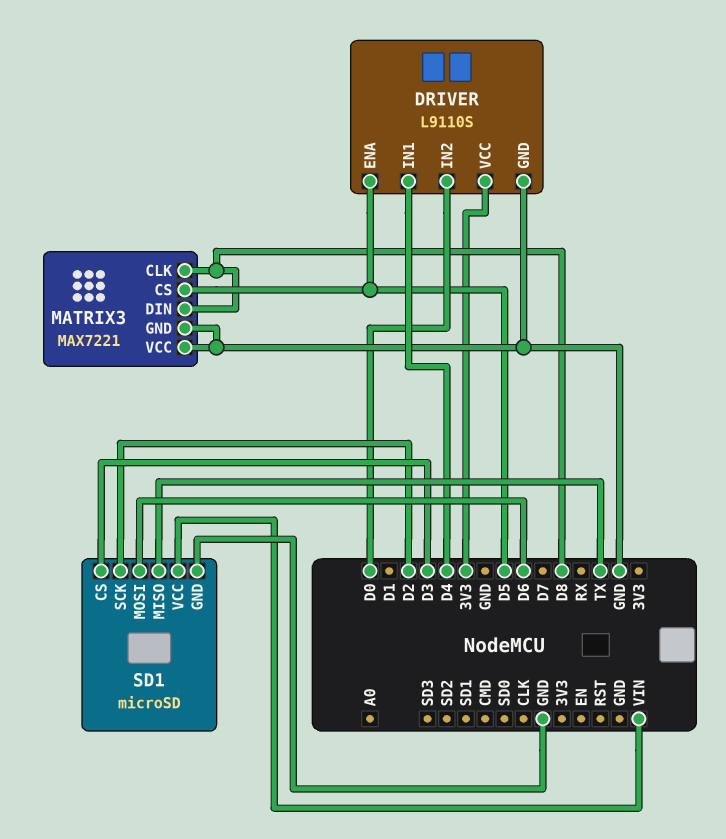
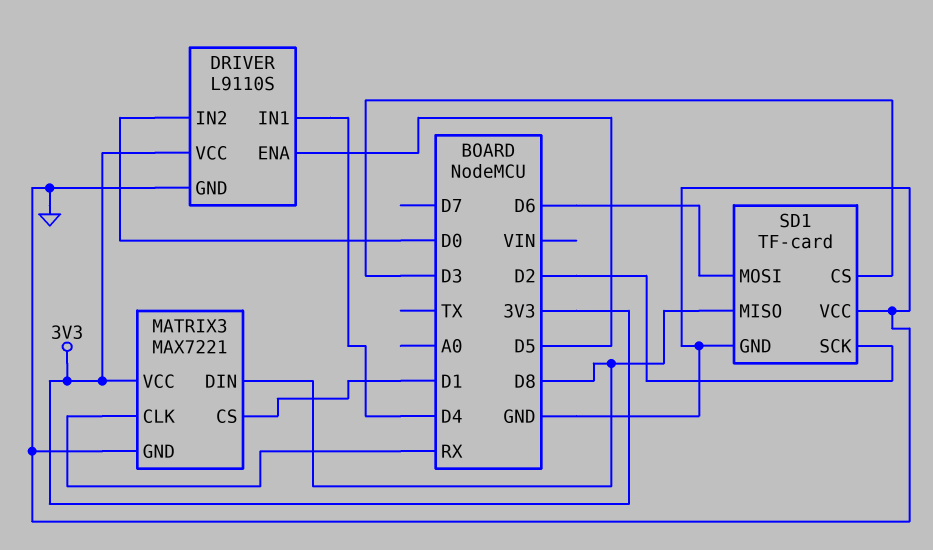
MATRIX3 pin CLK: D8 -> RX
MATRIX3 pin CS: D5 -> D1
MATRIX3 pin VCC: GND -> 3V3
SD1: microSD -> TF-card
SD1 pin MISO: TX -> D8
SD1 pin VCC: VIN -> GND

